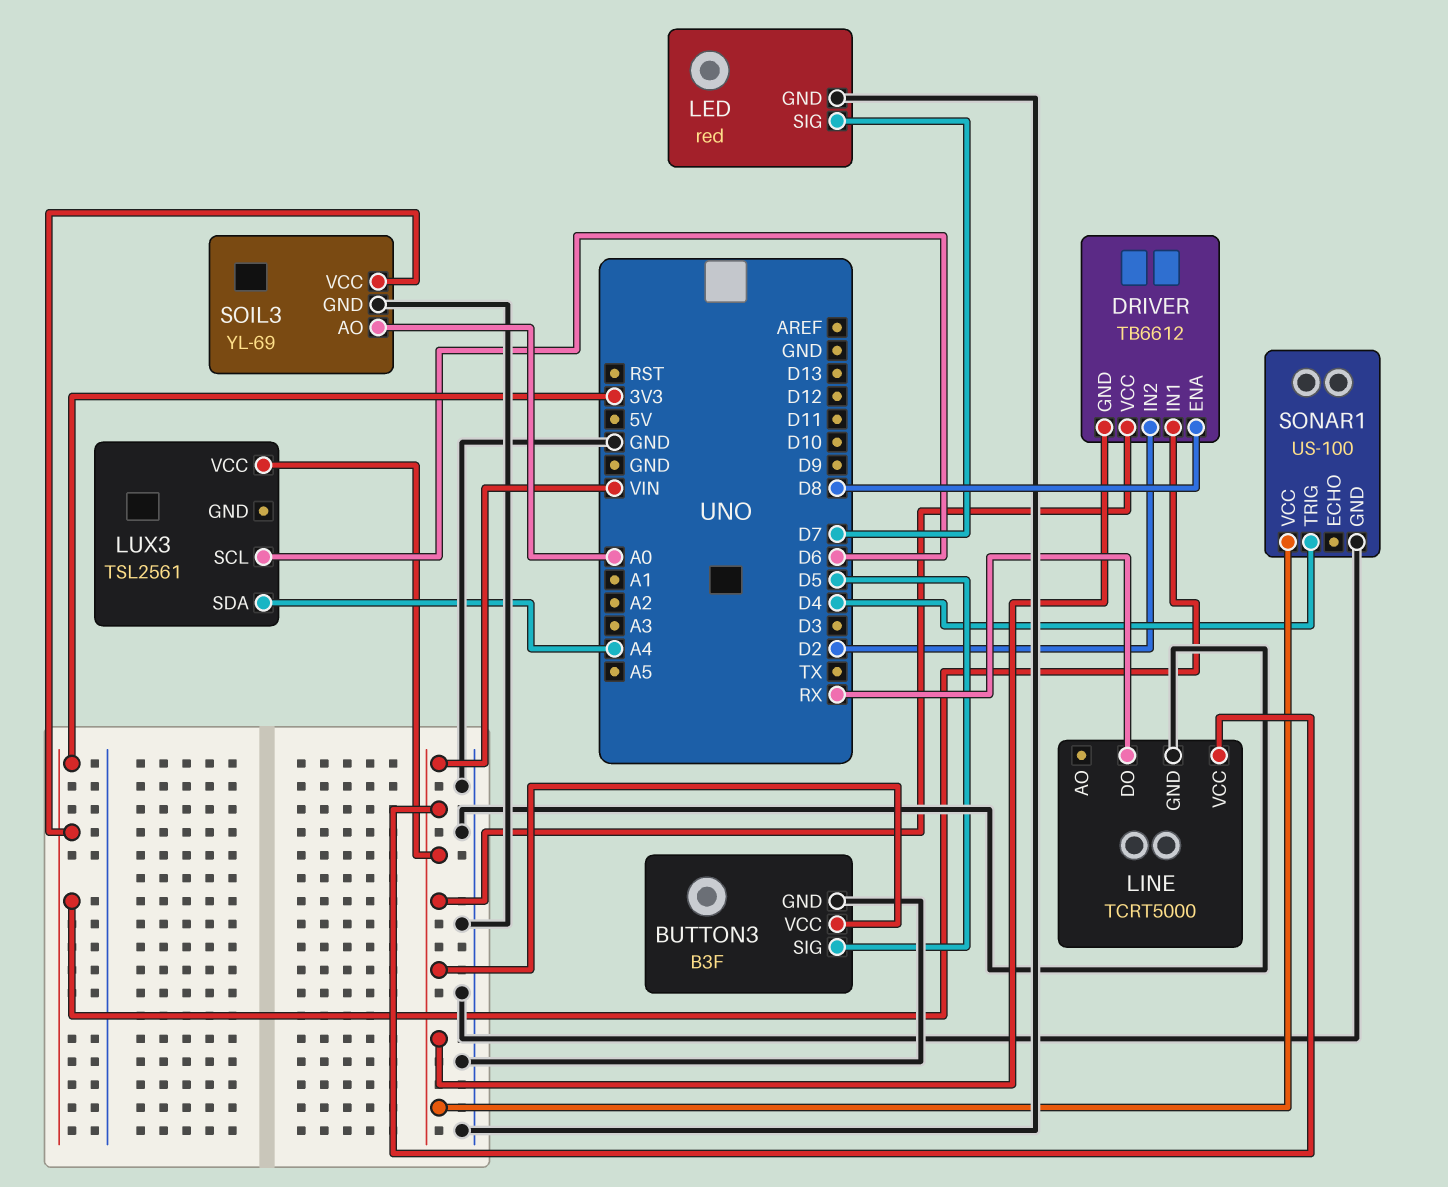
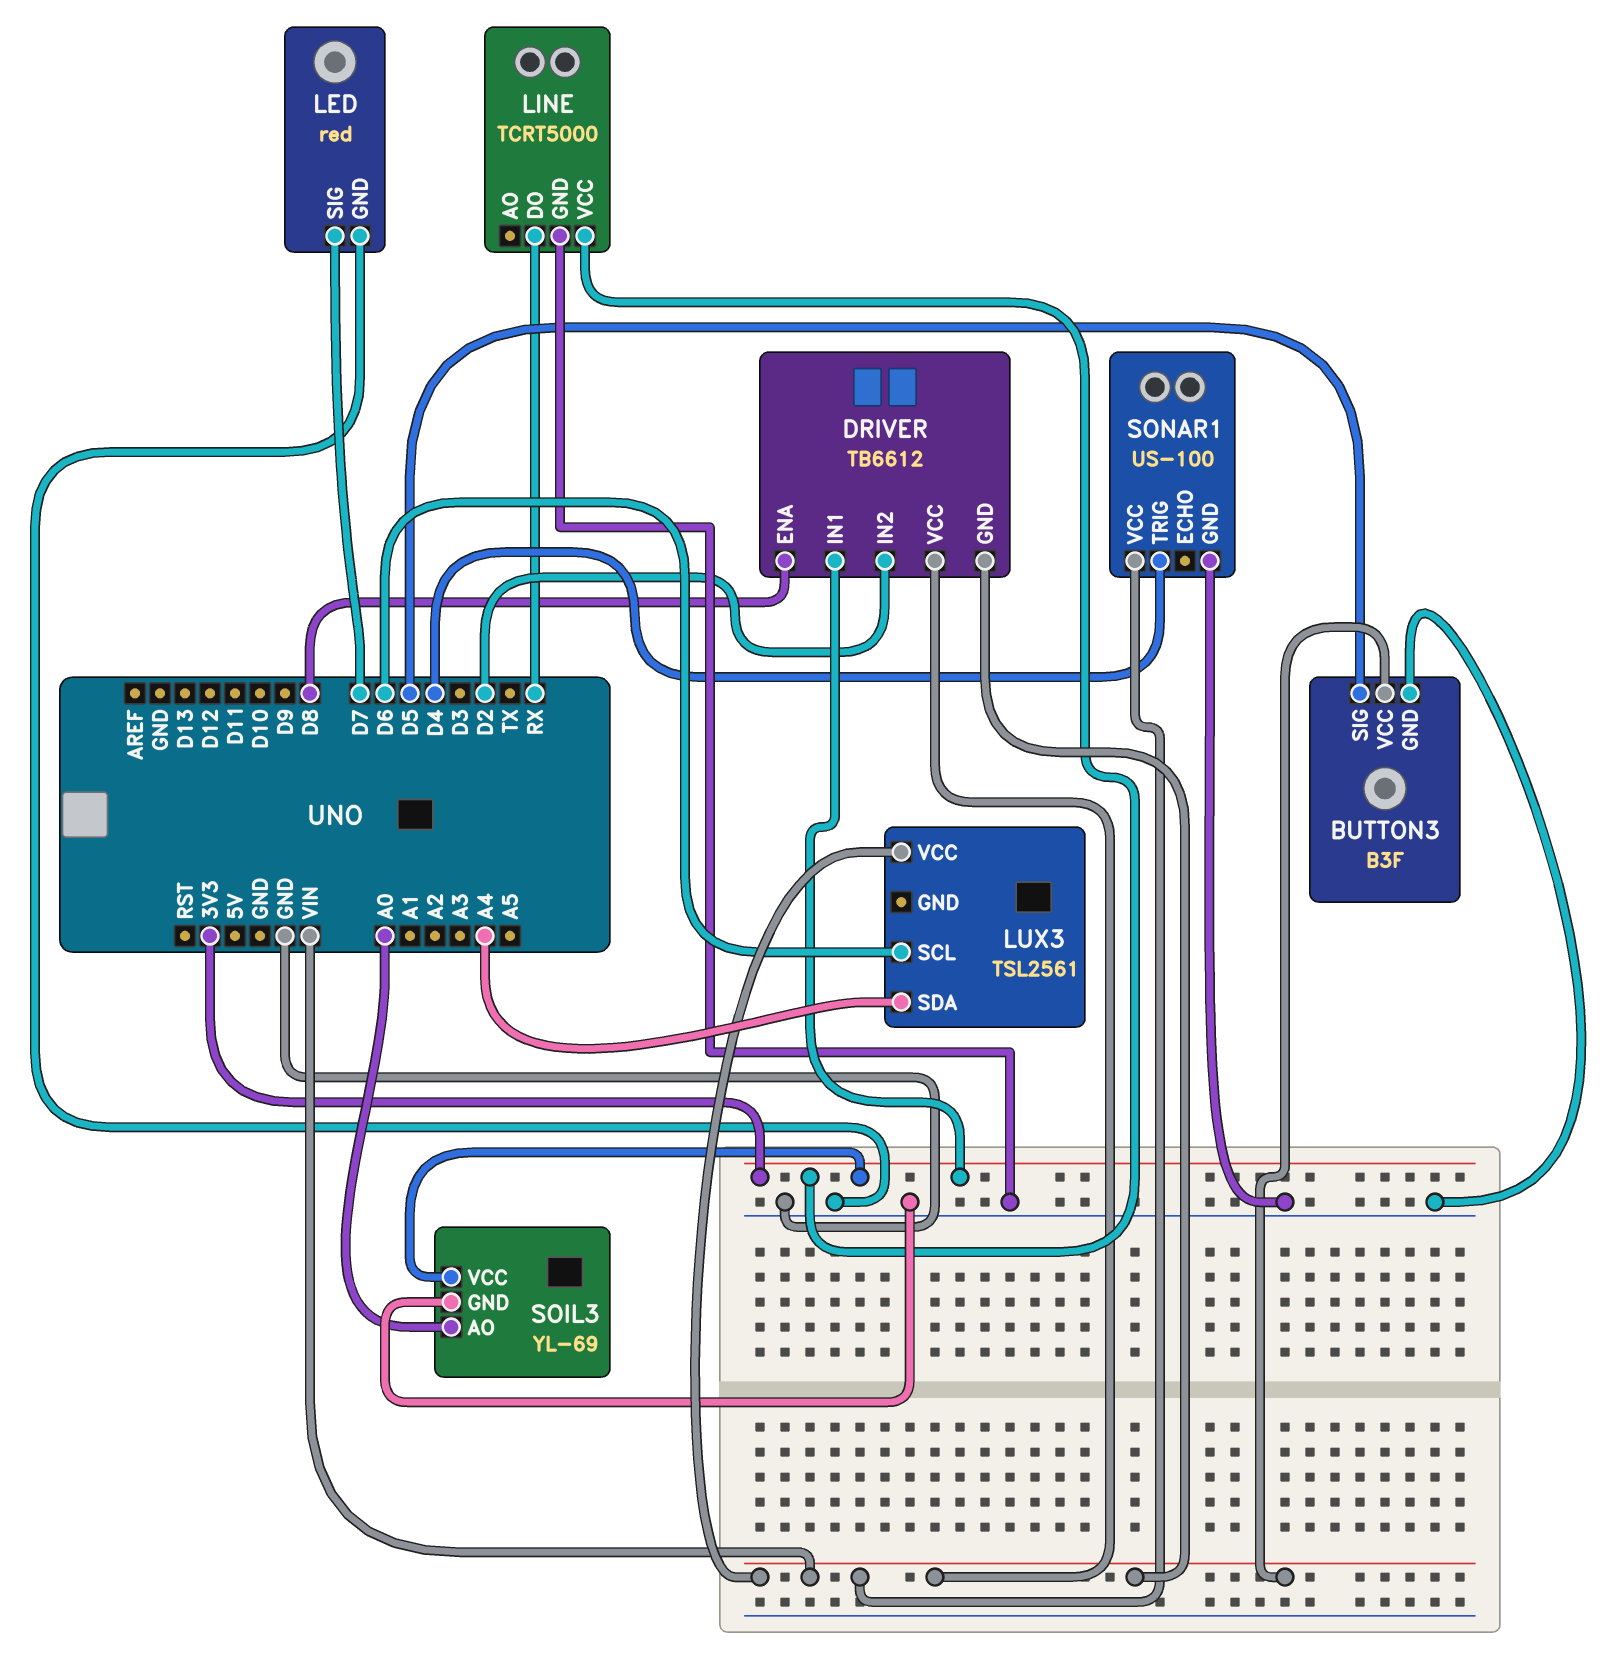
LINE pin VCC: VIN -> 3V3

